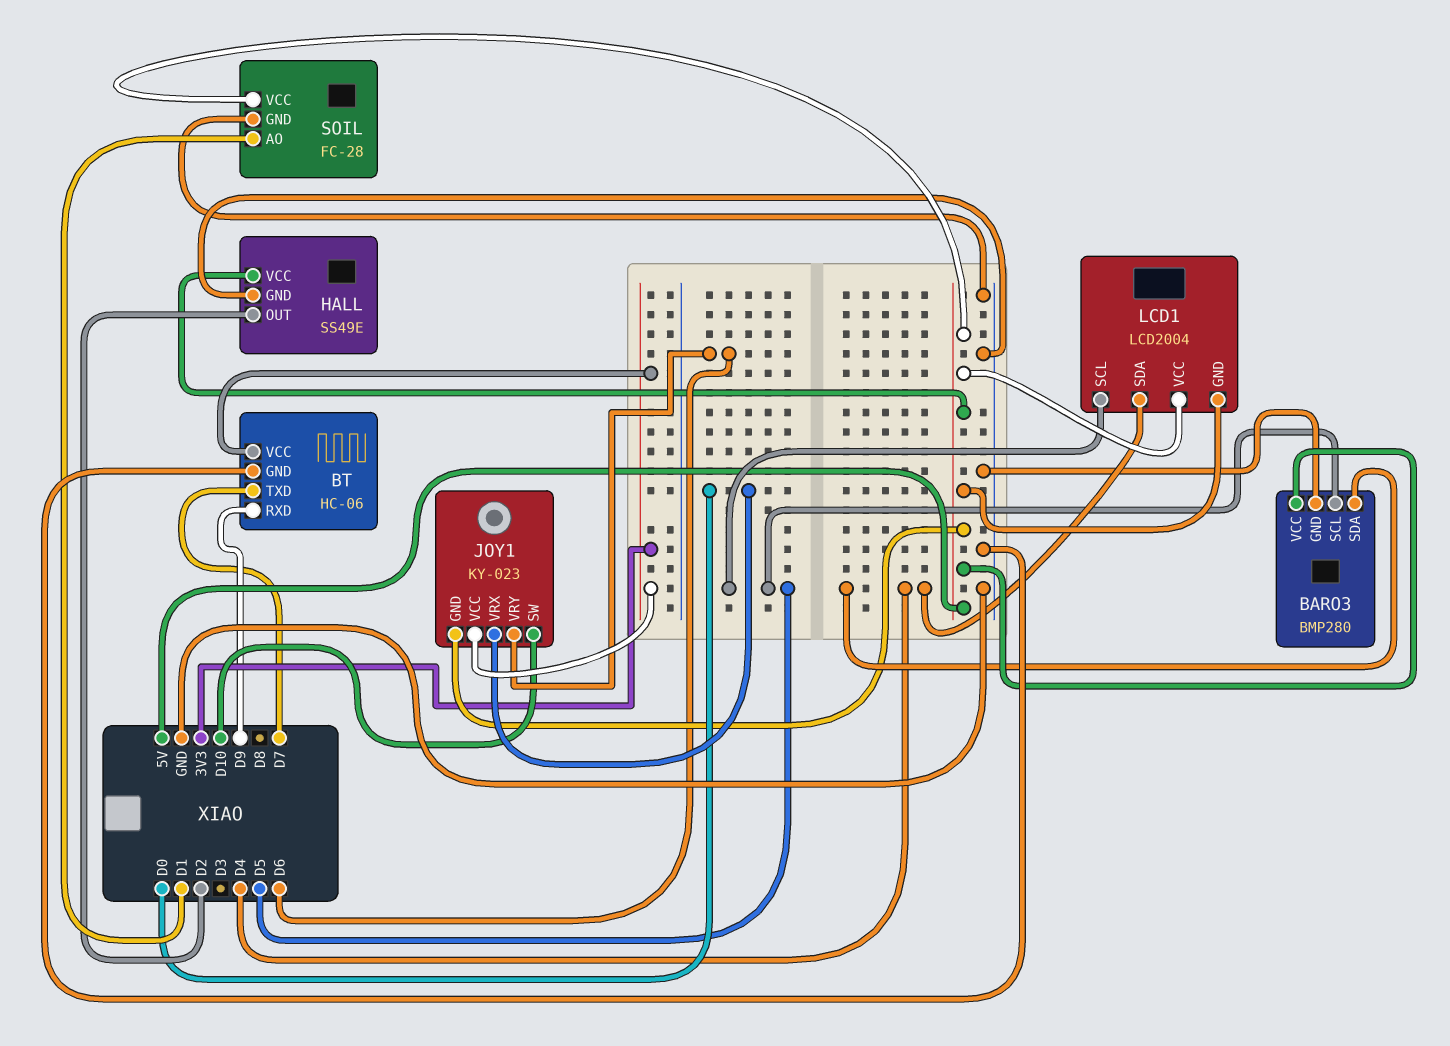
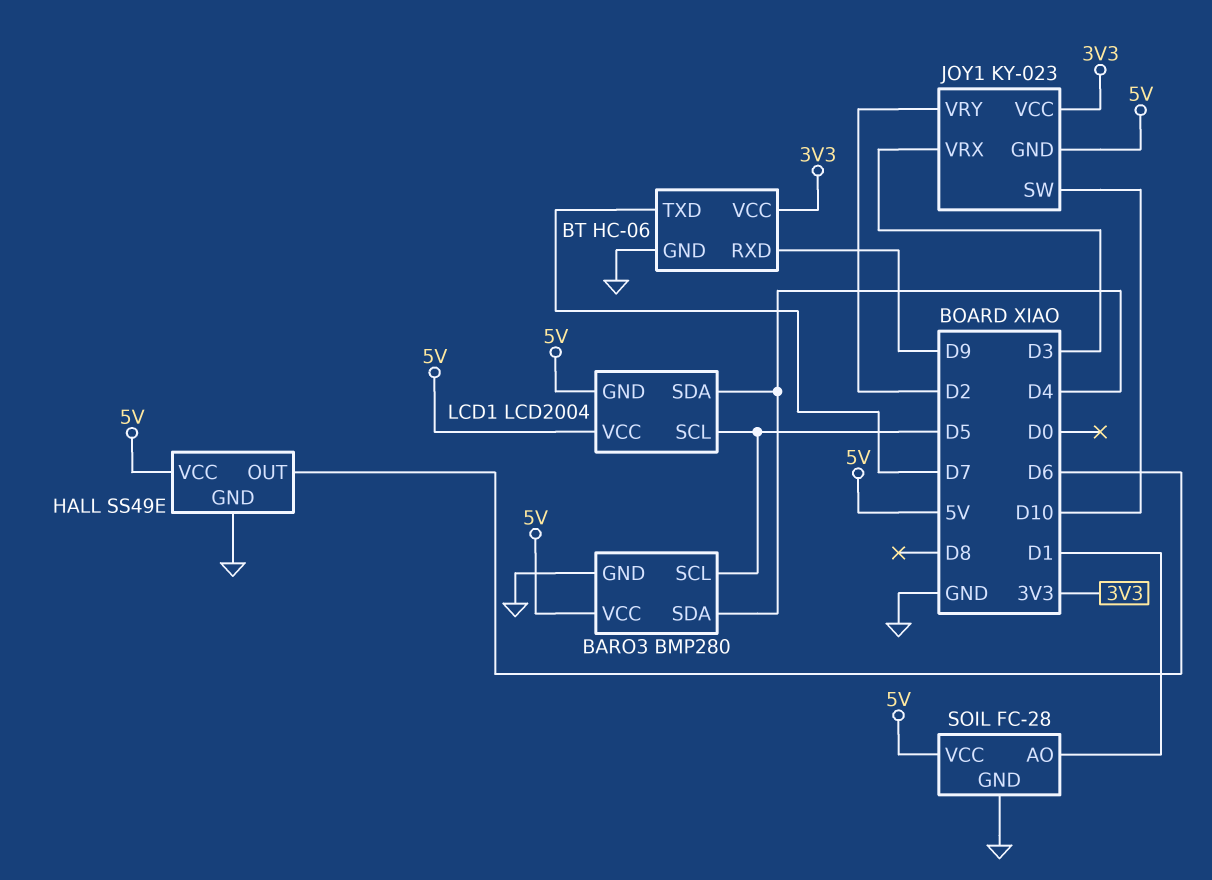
HALL pin OUT: D2 -> D6
JOY1 pin VRX: D0 -> D3
JOY1 pin VRY: D6 -> D2

